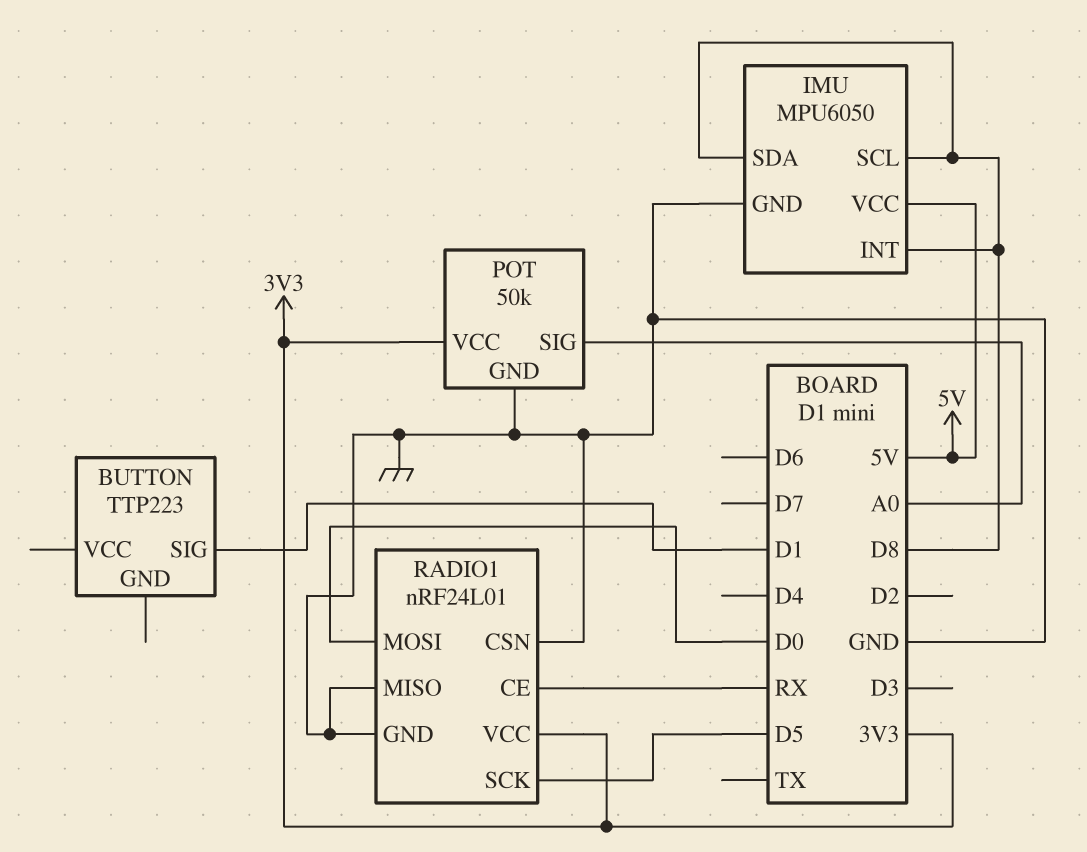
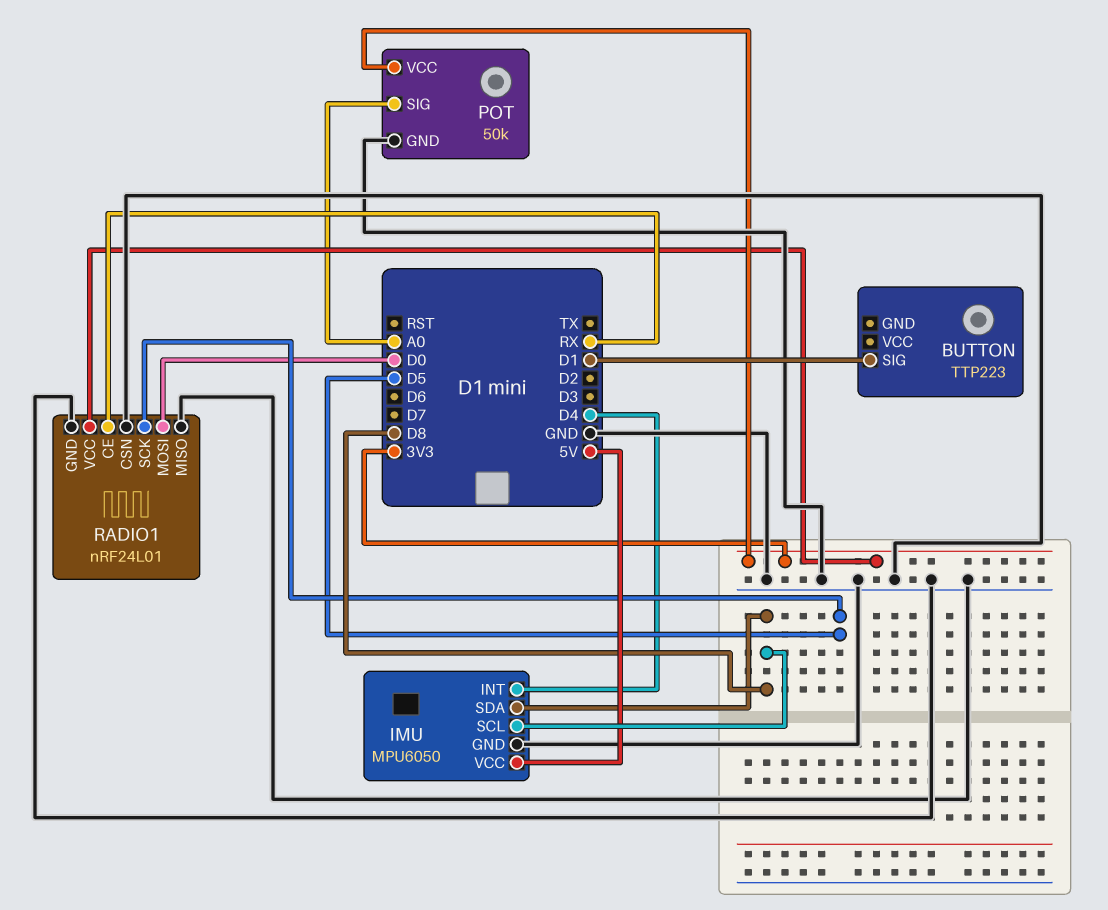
IMU pin INT: D8 -> D4

